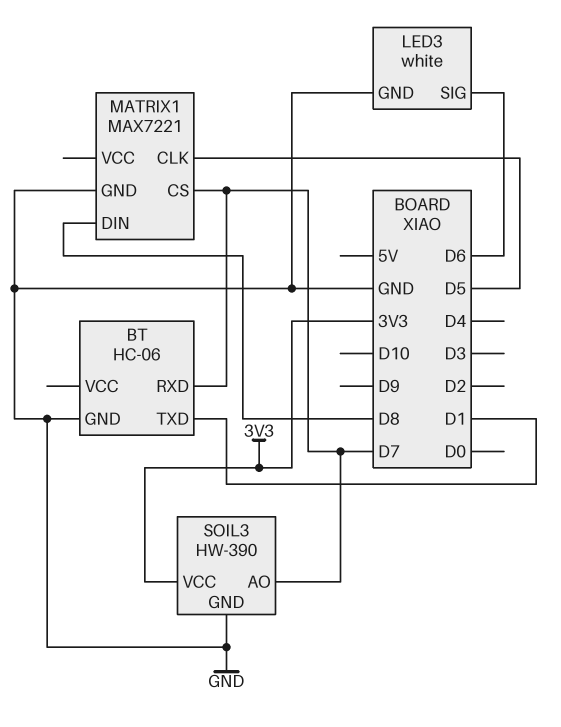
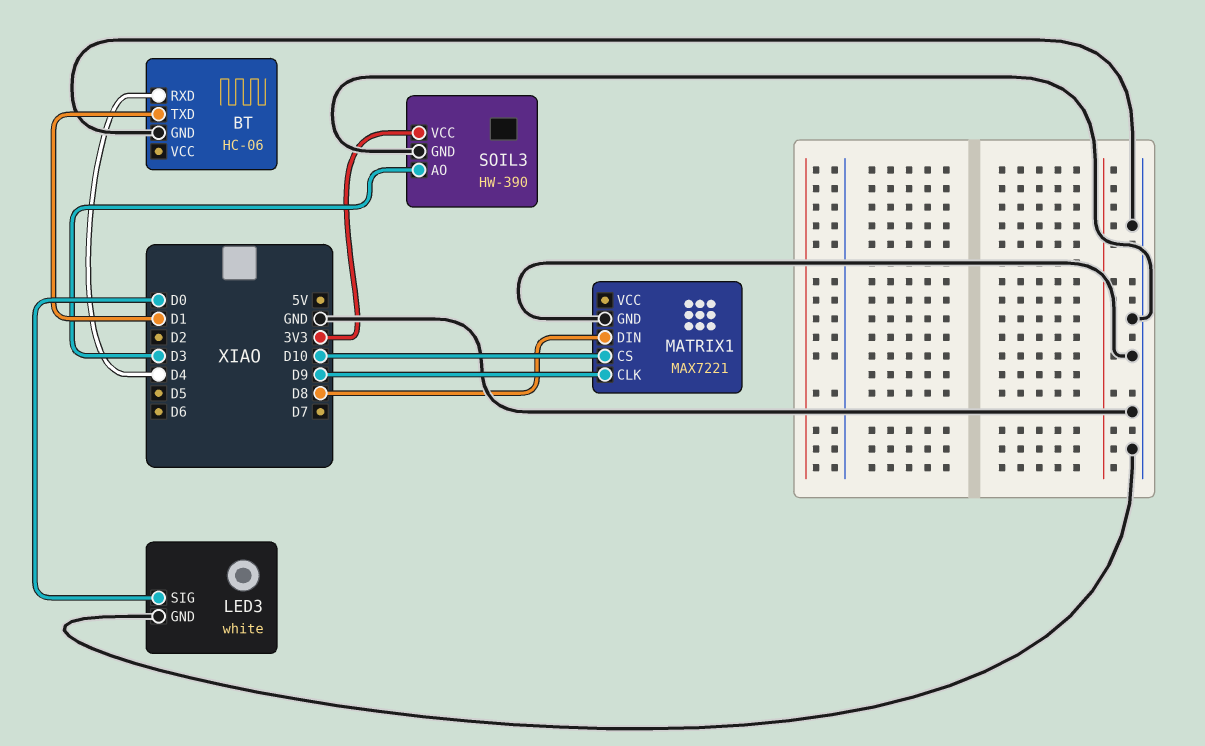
BT pin RXD: D7 -> D4
LED3 pin SIG: D6 -> D0
MATRIX1 pin CLK: D5 -> D9
MATRIX1 pin CS: D7 -> D10
SOIL3 pin AO: D7 -> D3

